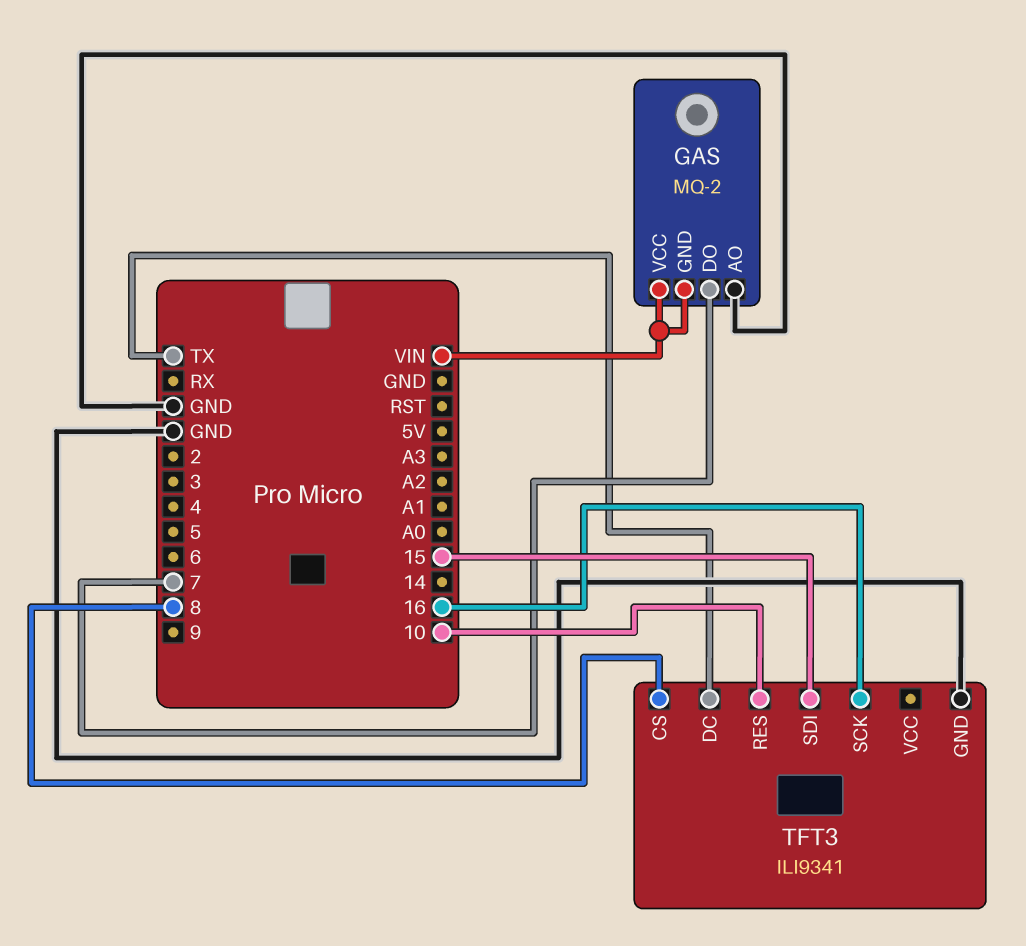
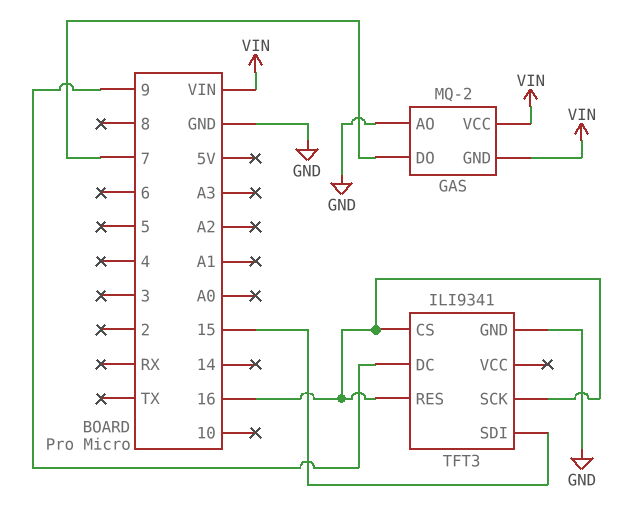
TFT3 pin CS: 8 -> 16
TFT3 pin DC: TX -> 9
TFT3 pin RES: 10 -> 16

